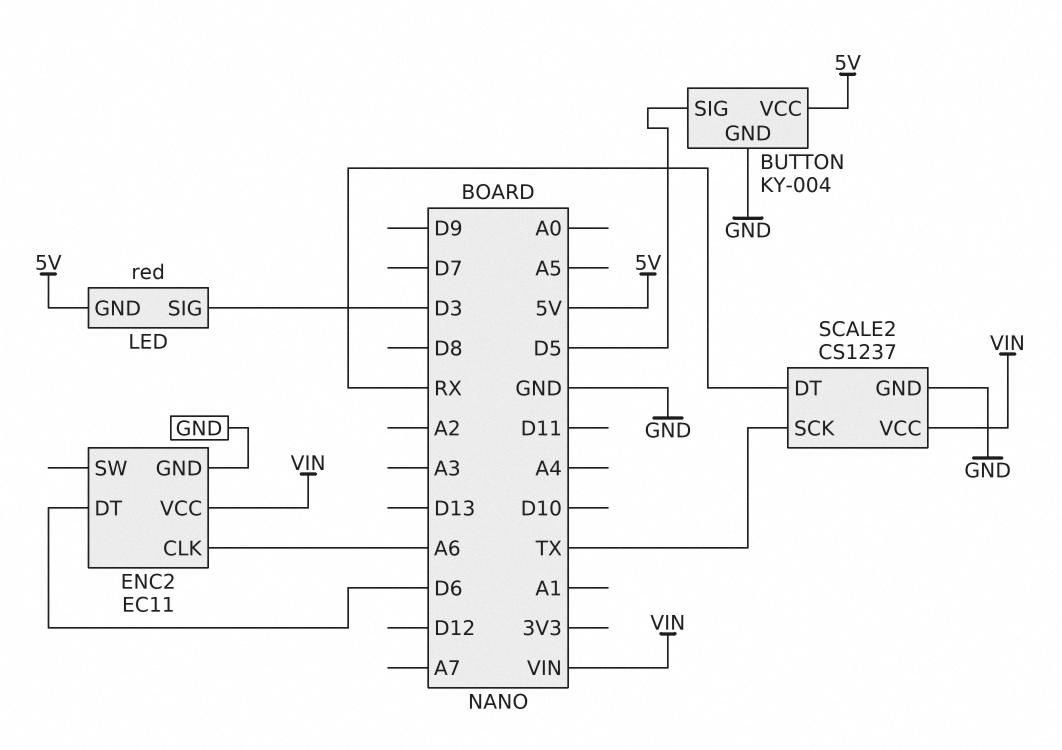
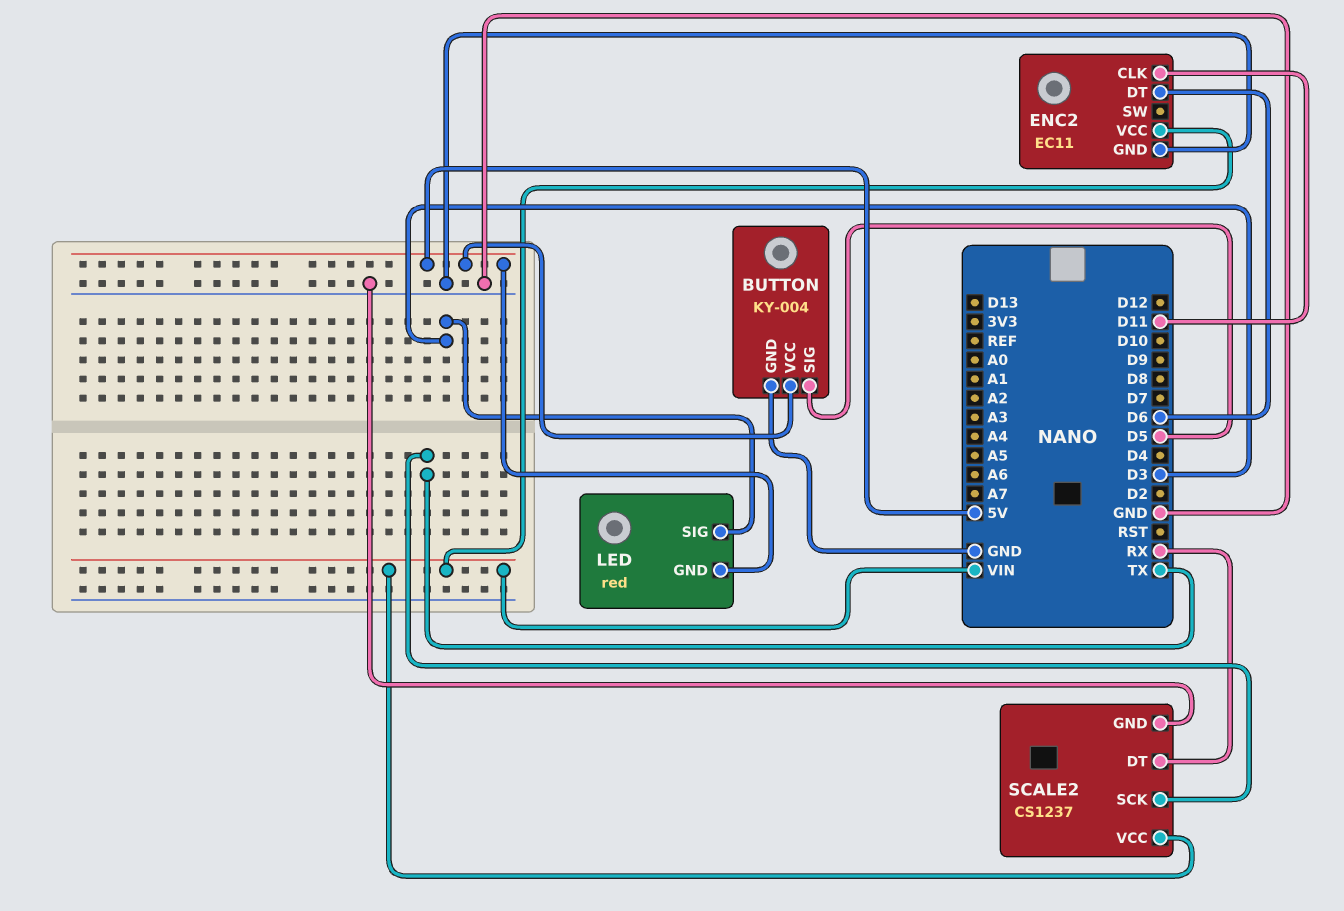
ENC2 pin CLK: A6 -> D11

